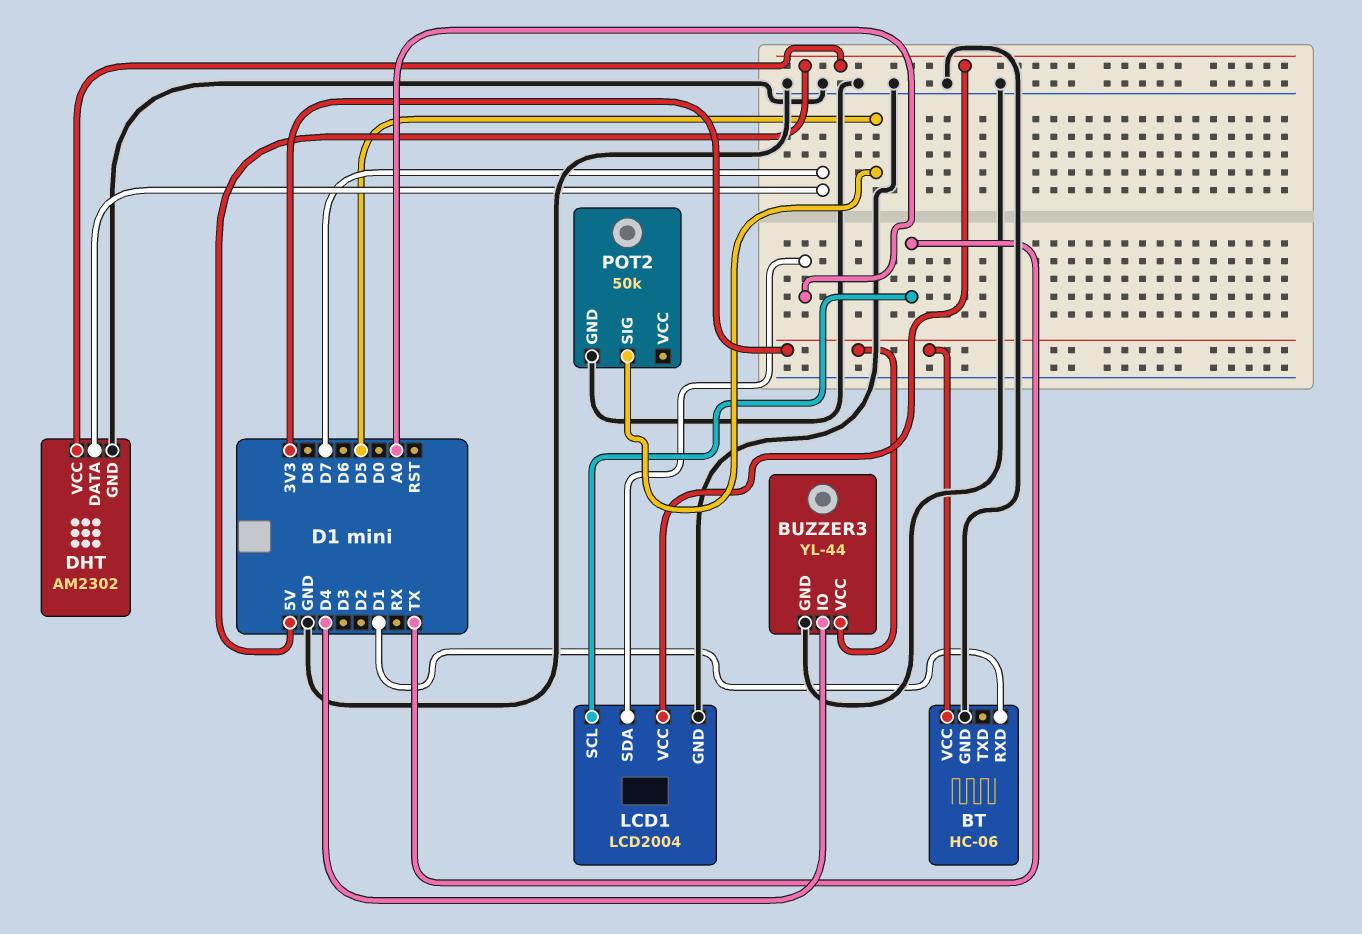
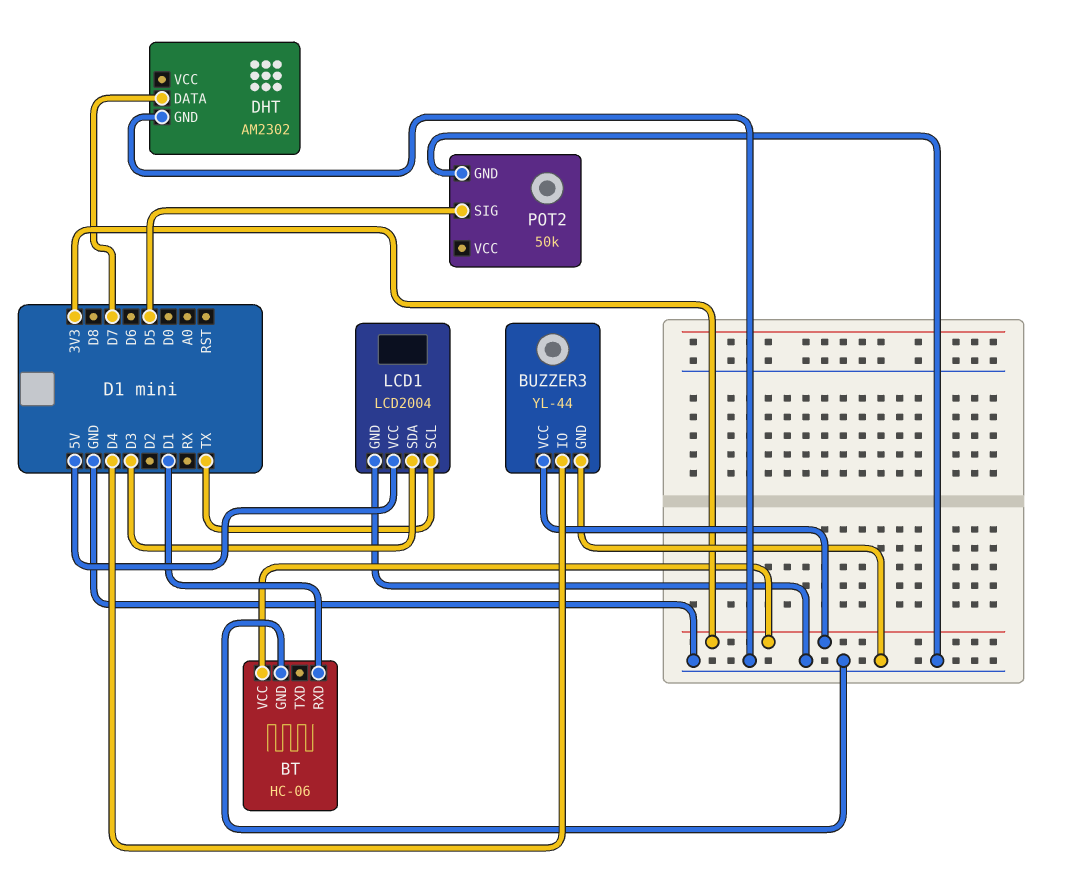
DHT pin VCC: 5V -> none
LCD1 pin SDA: A0 -> D3

